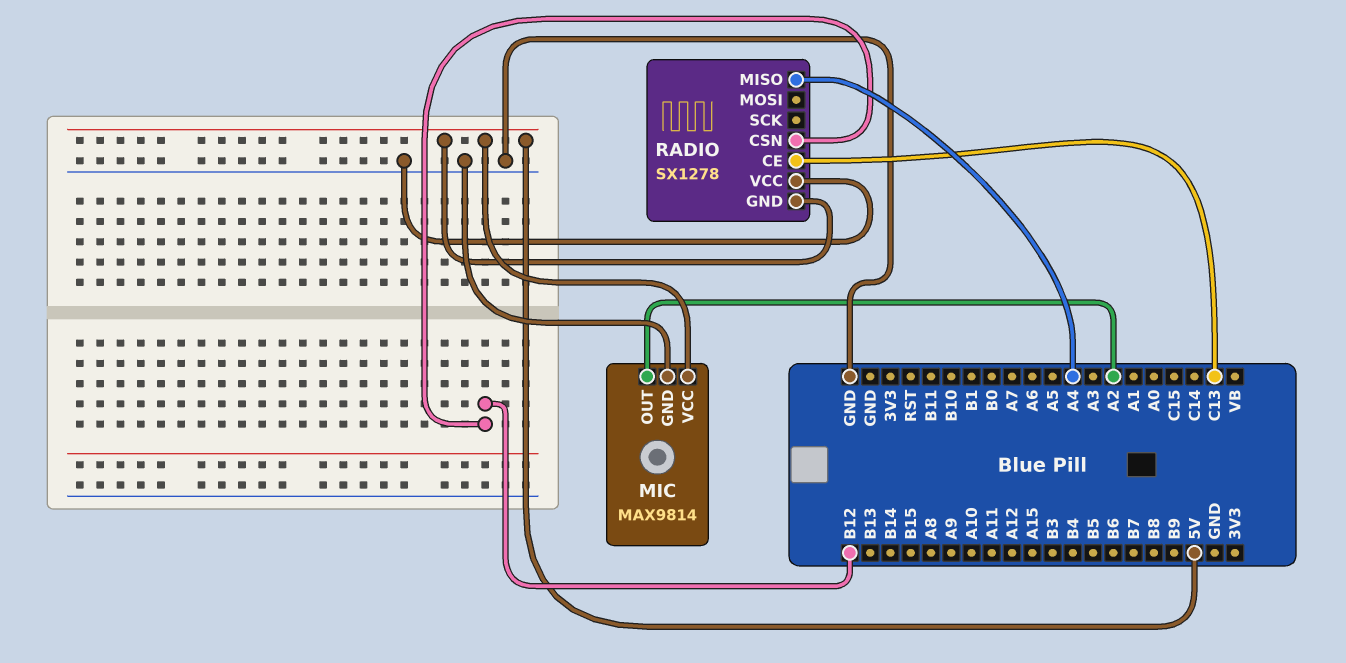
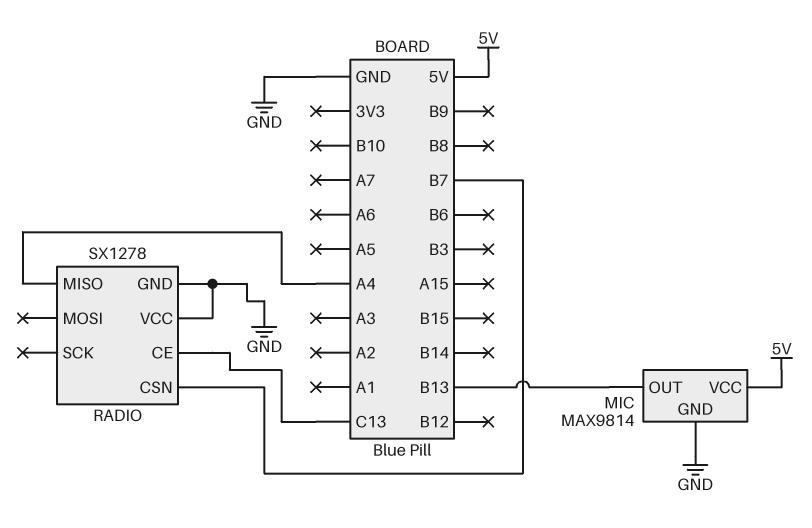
MIC pin OUT: A2 -> B13
RADIO pin CSN: B12 -> B7
RADIO pin GND: 5V -> GND

